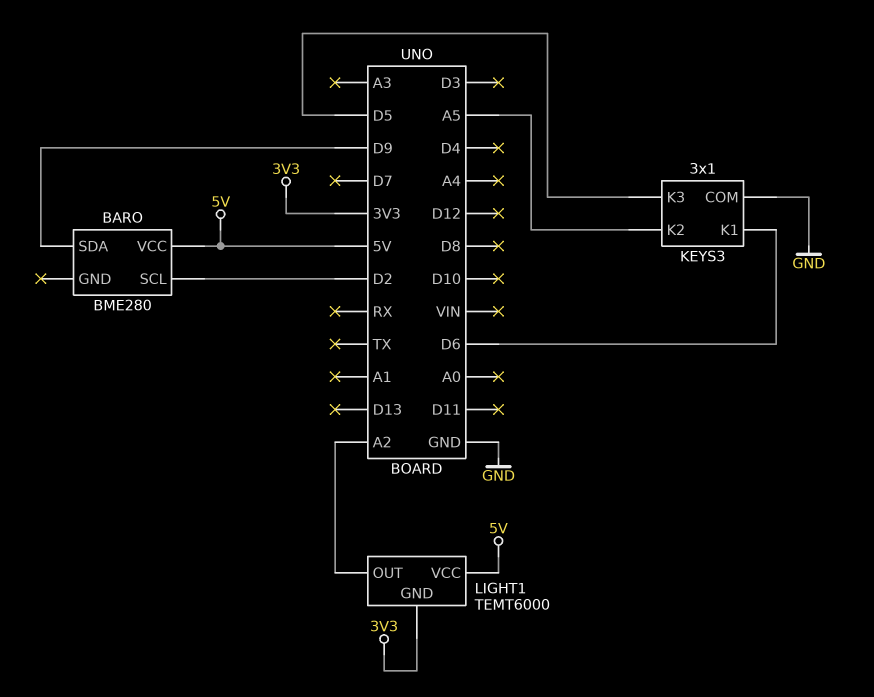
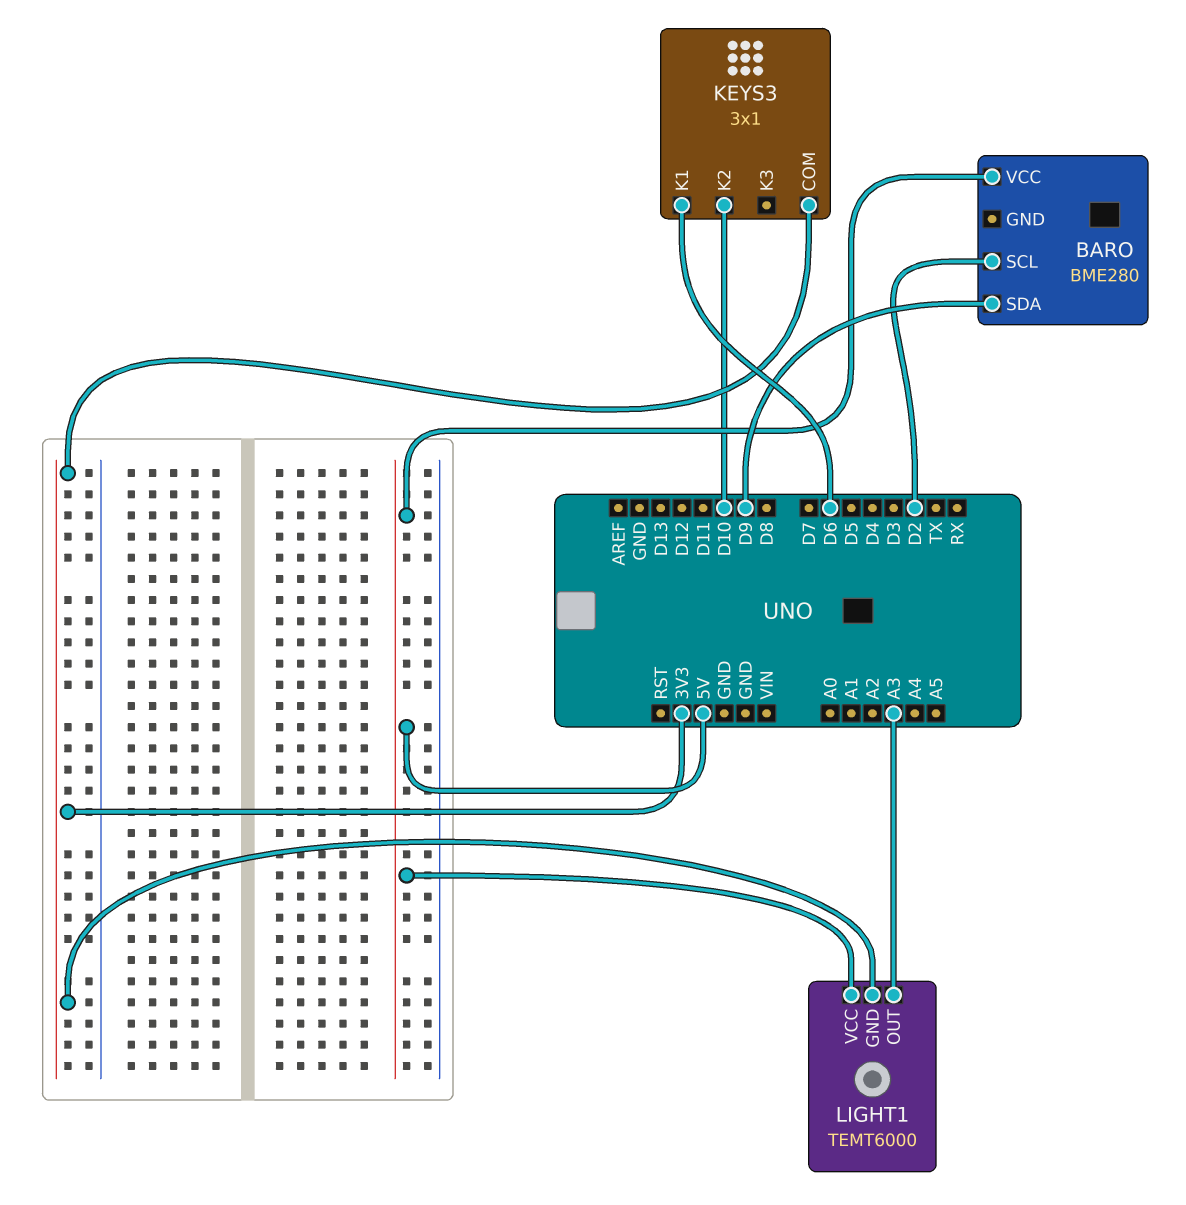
KEYS3 pin COM: GND -> 3V3
KEYS3 pin K2: A5 -> D10
KEYS3 pin K3: D5 -> none
LIGHT1 pin OUT: A2 -> A3

